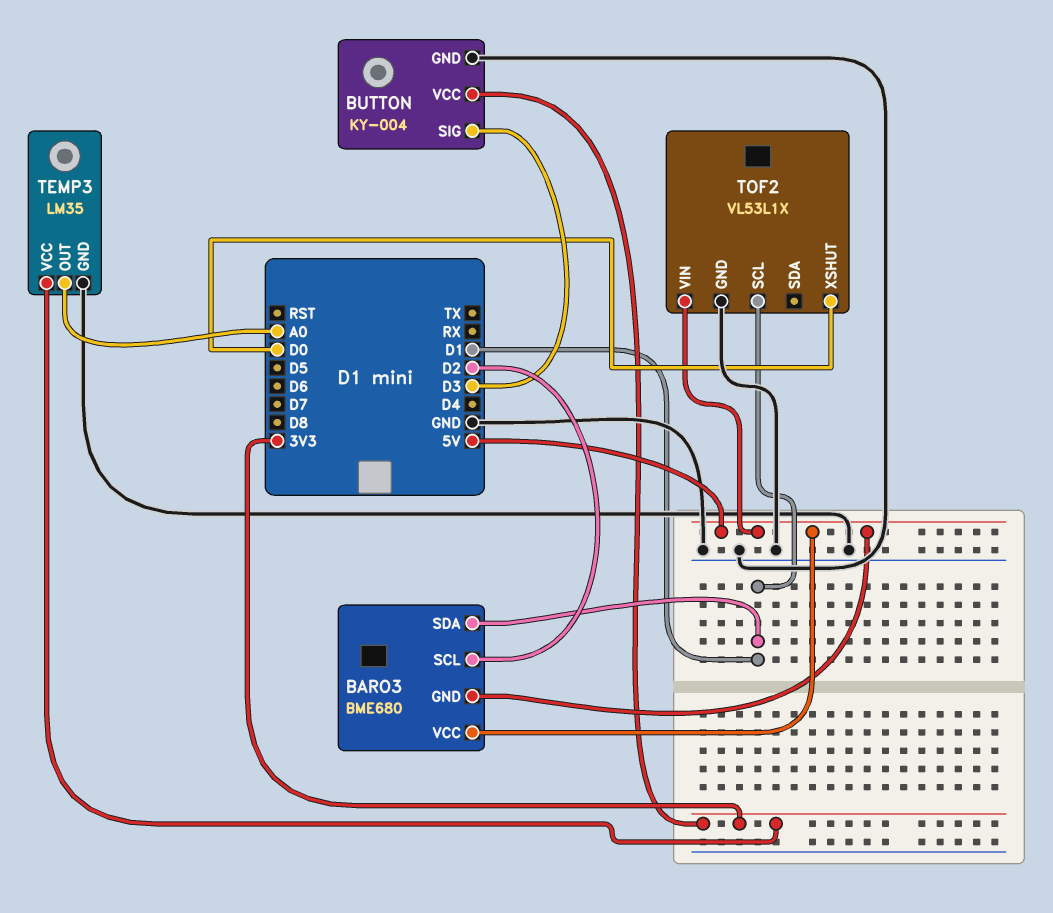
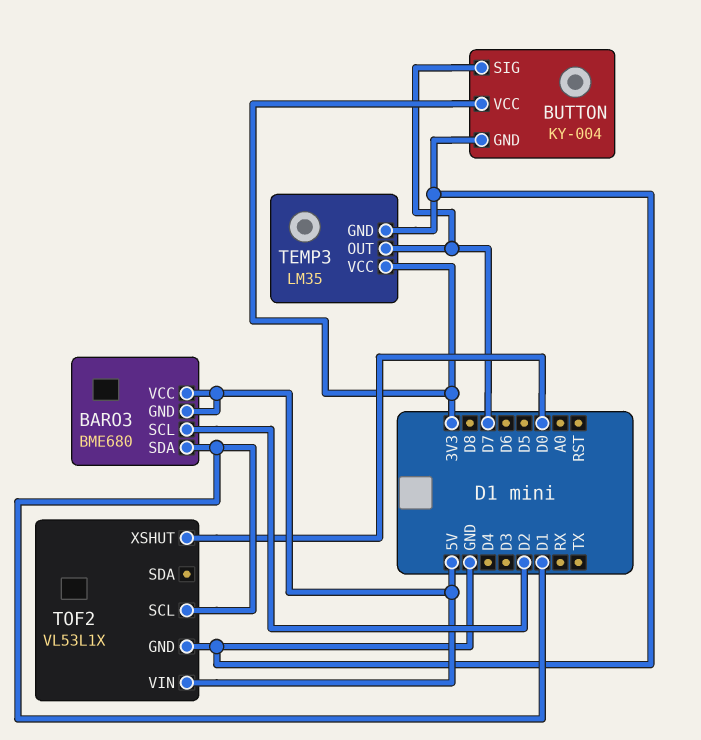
BUTTON pin SIG: D3 -> D7
TEMP3 pin OUT: A0 -> D7

